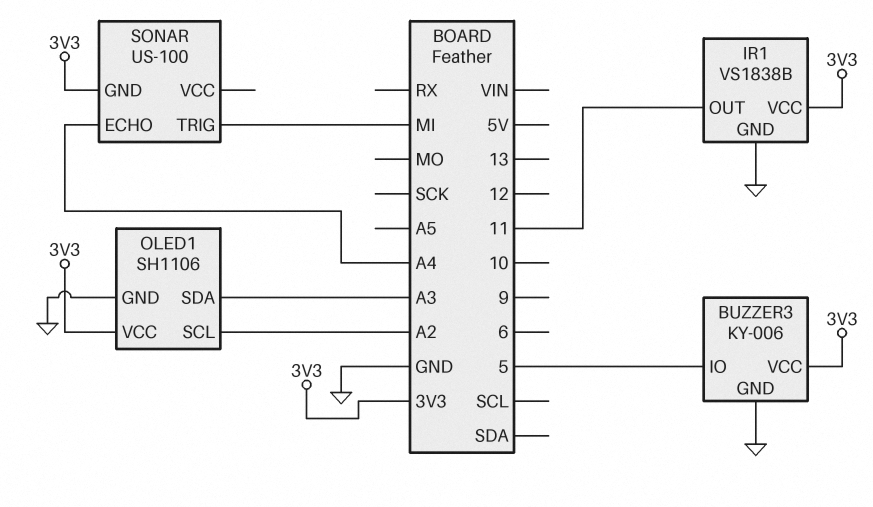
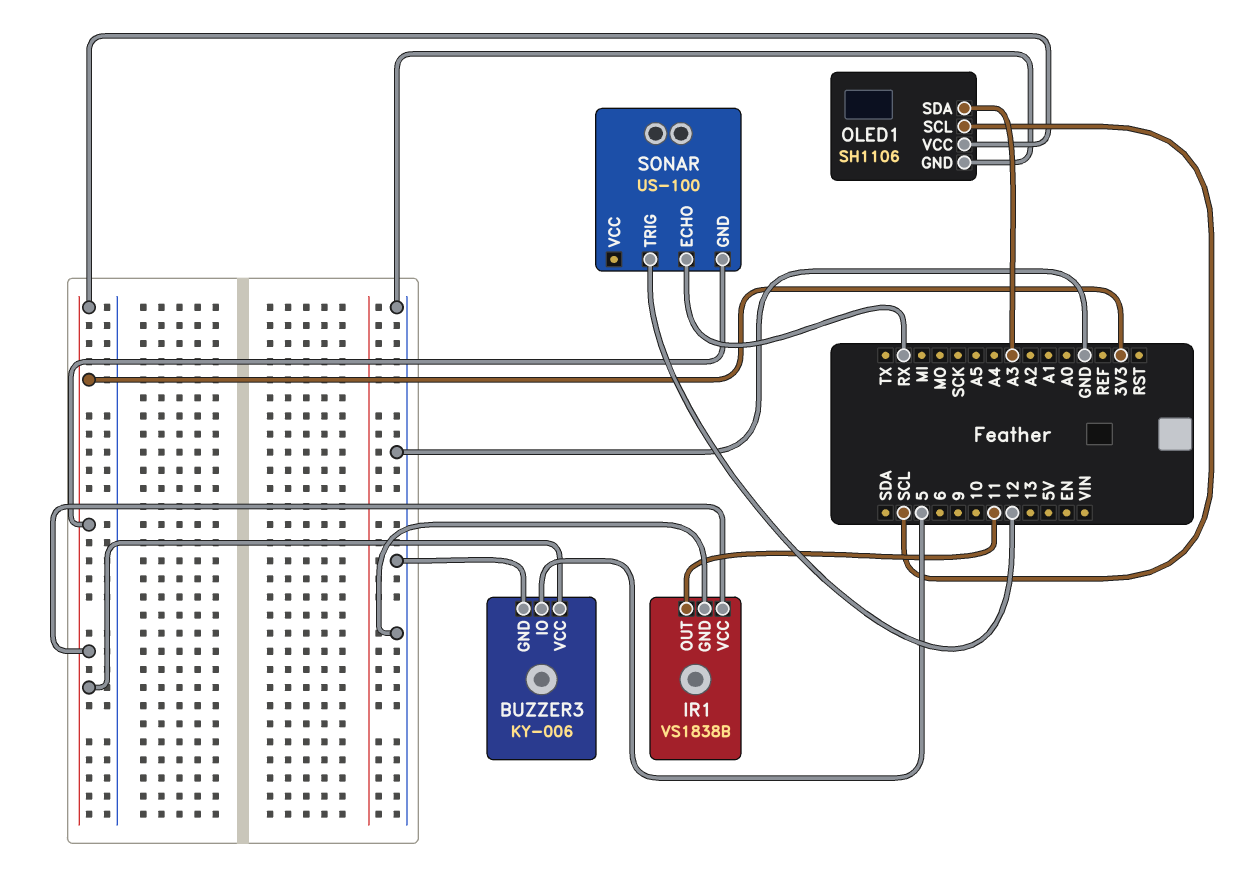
OLED1 pin SCL: A2 -> SCL
SONAR pin ECHO: A4 -> RX
SONAR pin TRIG: MI -> 12

